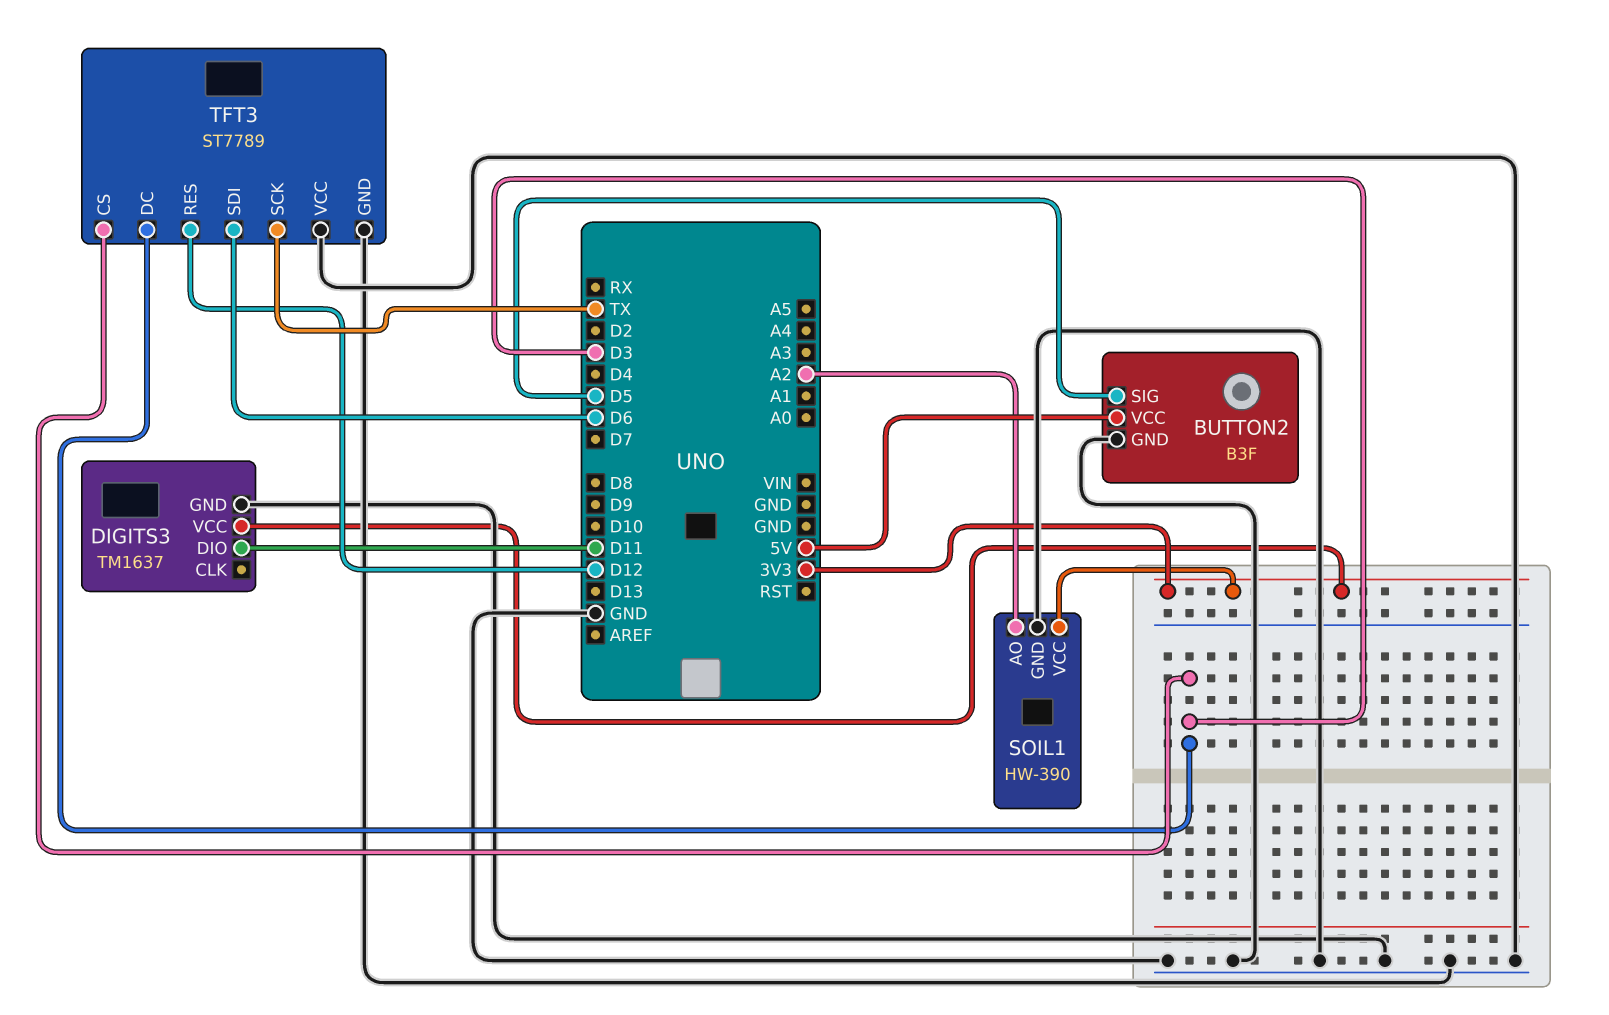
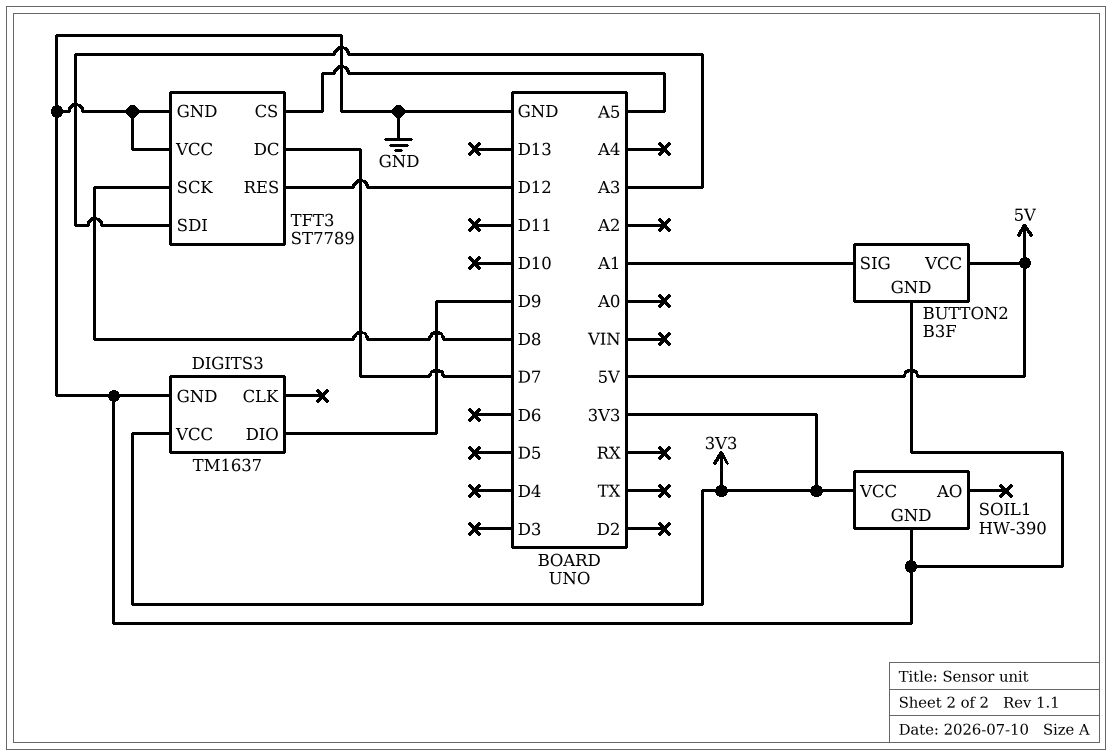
BUTTON2 pin SIG: D5 -> A1
DIGITS3 pin DIO: D11 -> D9
SOIL1 pin AO: A2 -> none
TFT3 pin CS: D3 -> A5
TFT3 pin DC: D3 -> D7
TFT3 pin SCK: TX -> D8
TFT3 pin SDI: D6 -> A3

